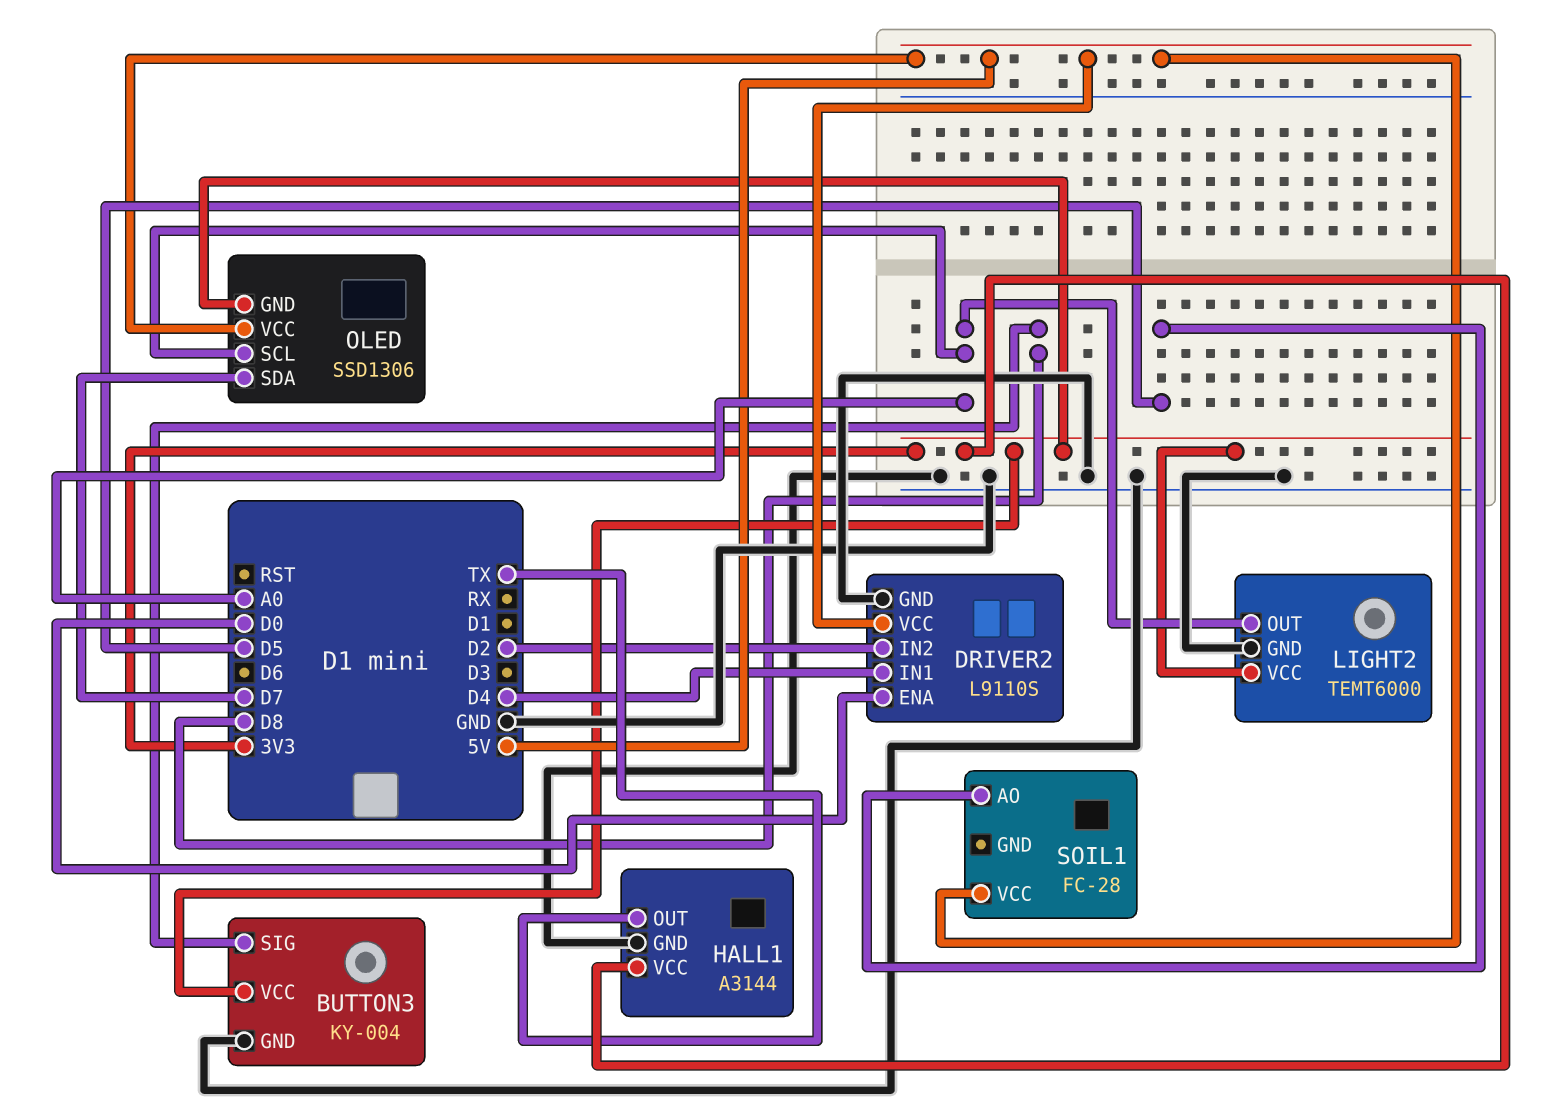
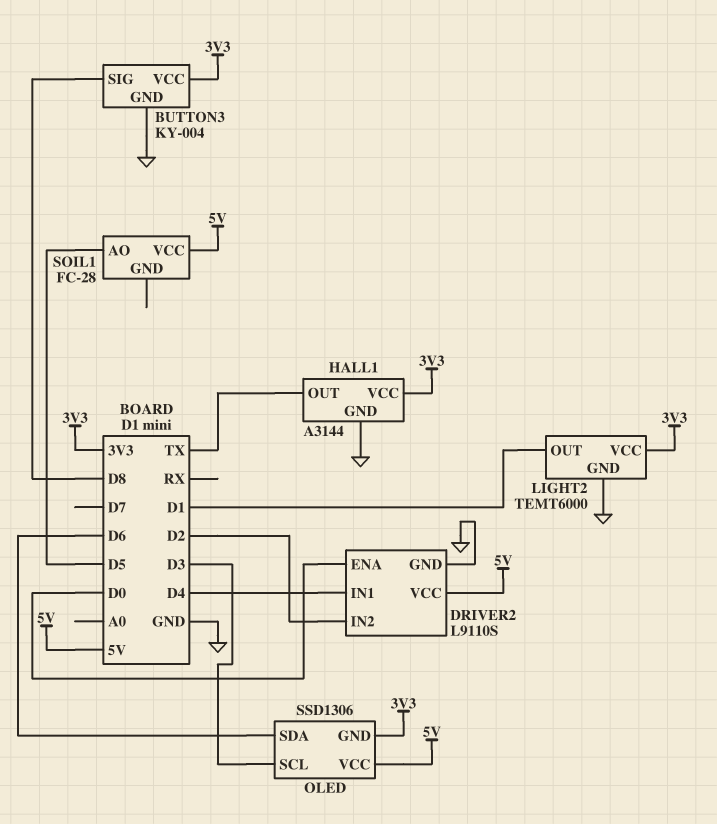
LIGHT2 pin OUT: A0 -> D1
OLED pin SCL: A0 -> D3
OLED pin SDA: D7 -> D6

